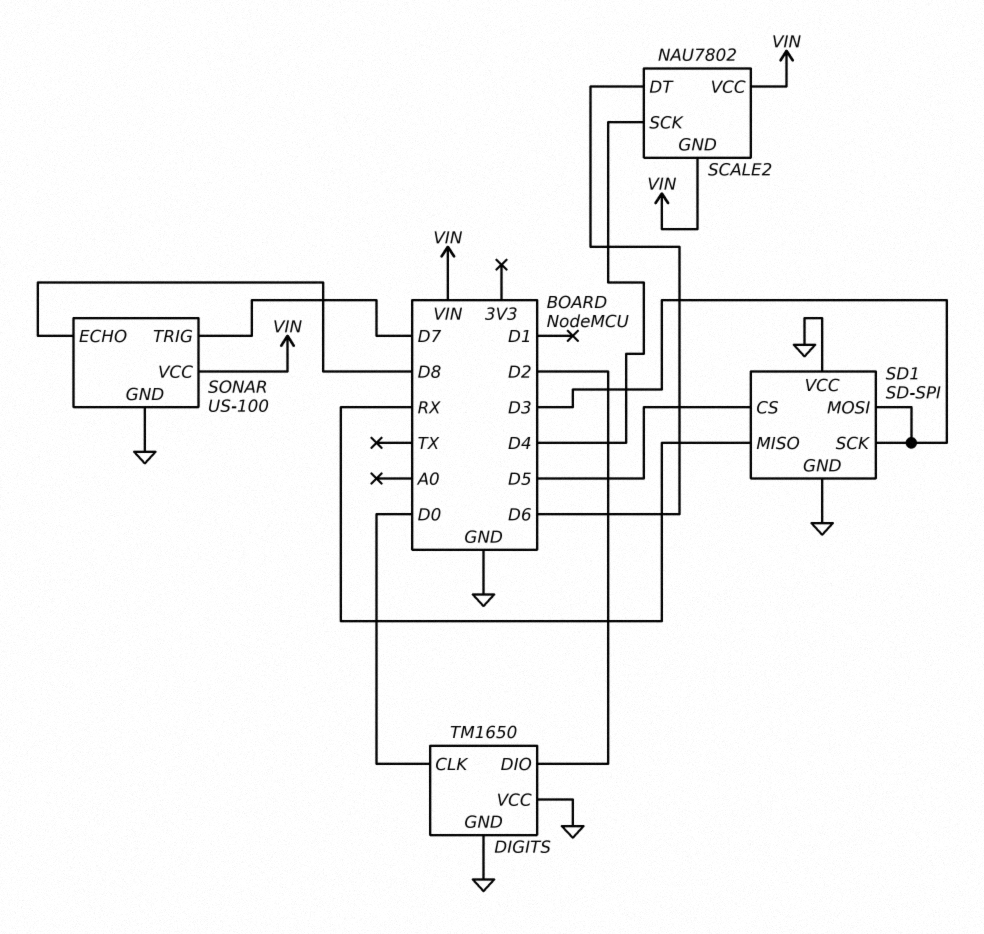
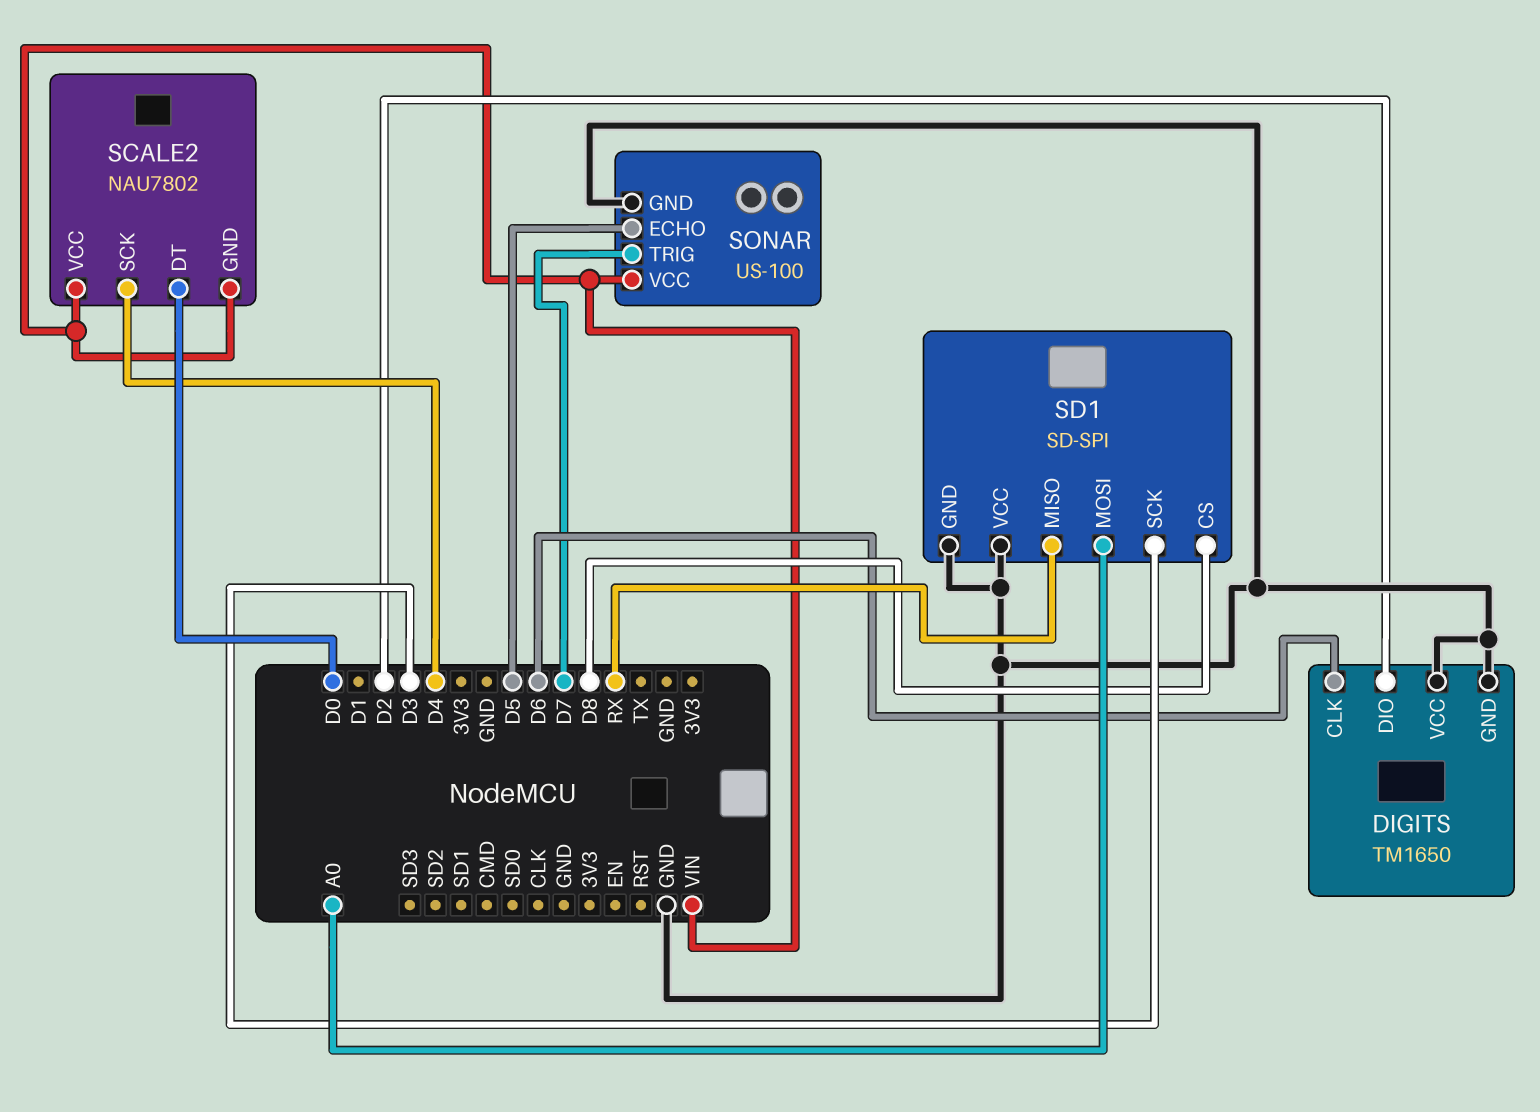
DIGITS pin CLK: D0 -> D6
SCALE2 pin DT: D6 -> D0
SD1 pin CS: D5 -> D8
SD1 pin MOSI: D3 -> A0
SONAR pin ECHO: D8 -> D5

